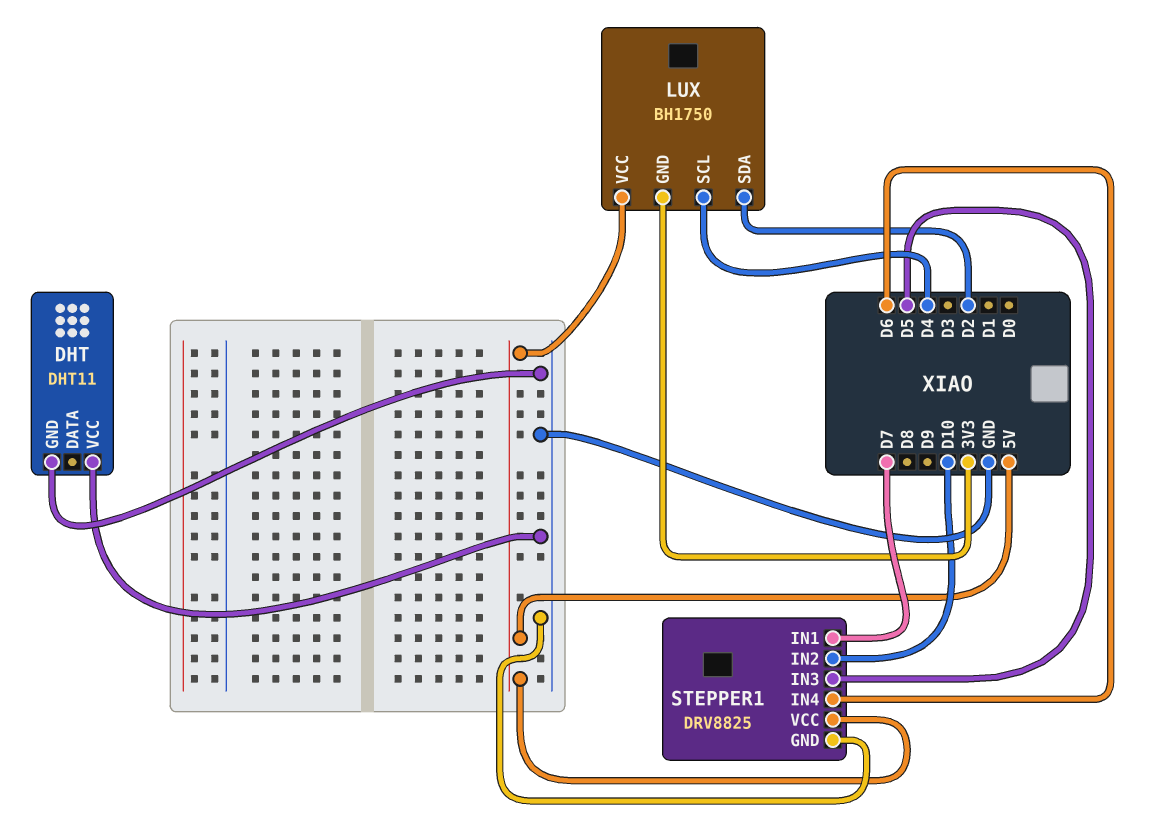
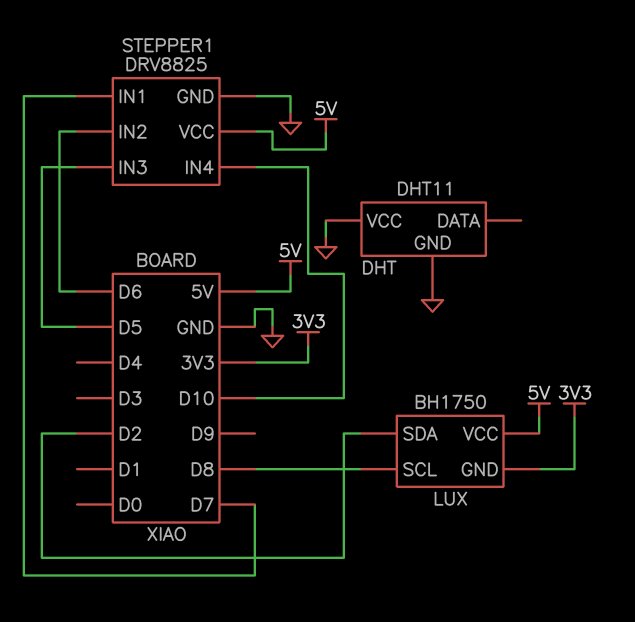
LUX pin SCL: D4 -> D8
STEPPER1 pin IN2: D10 -> D6
STEPPER1 pin IN4: D6 -> D10

